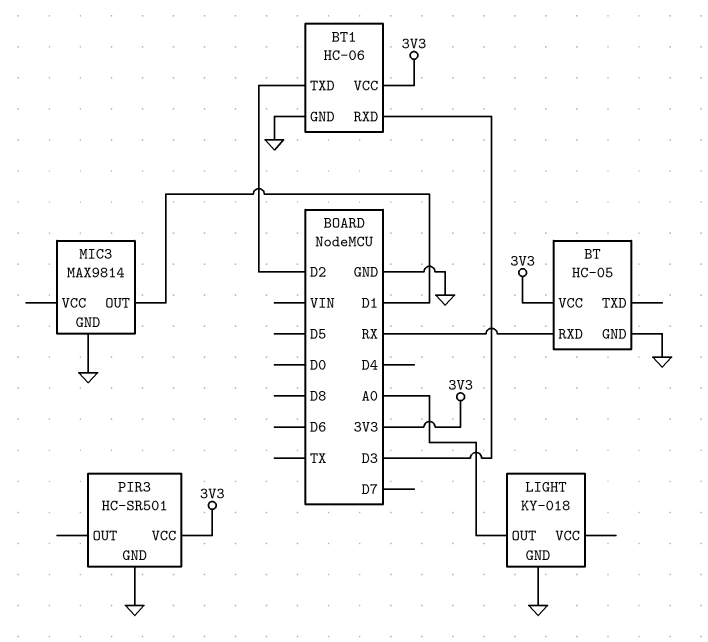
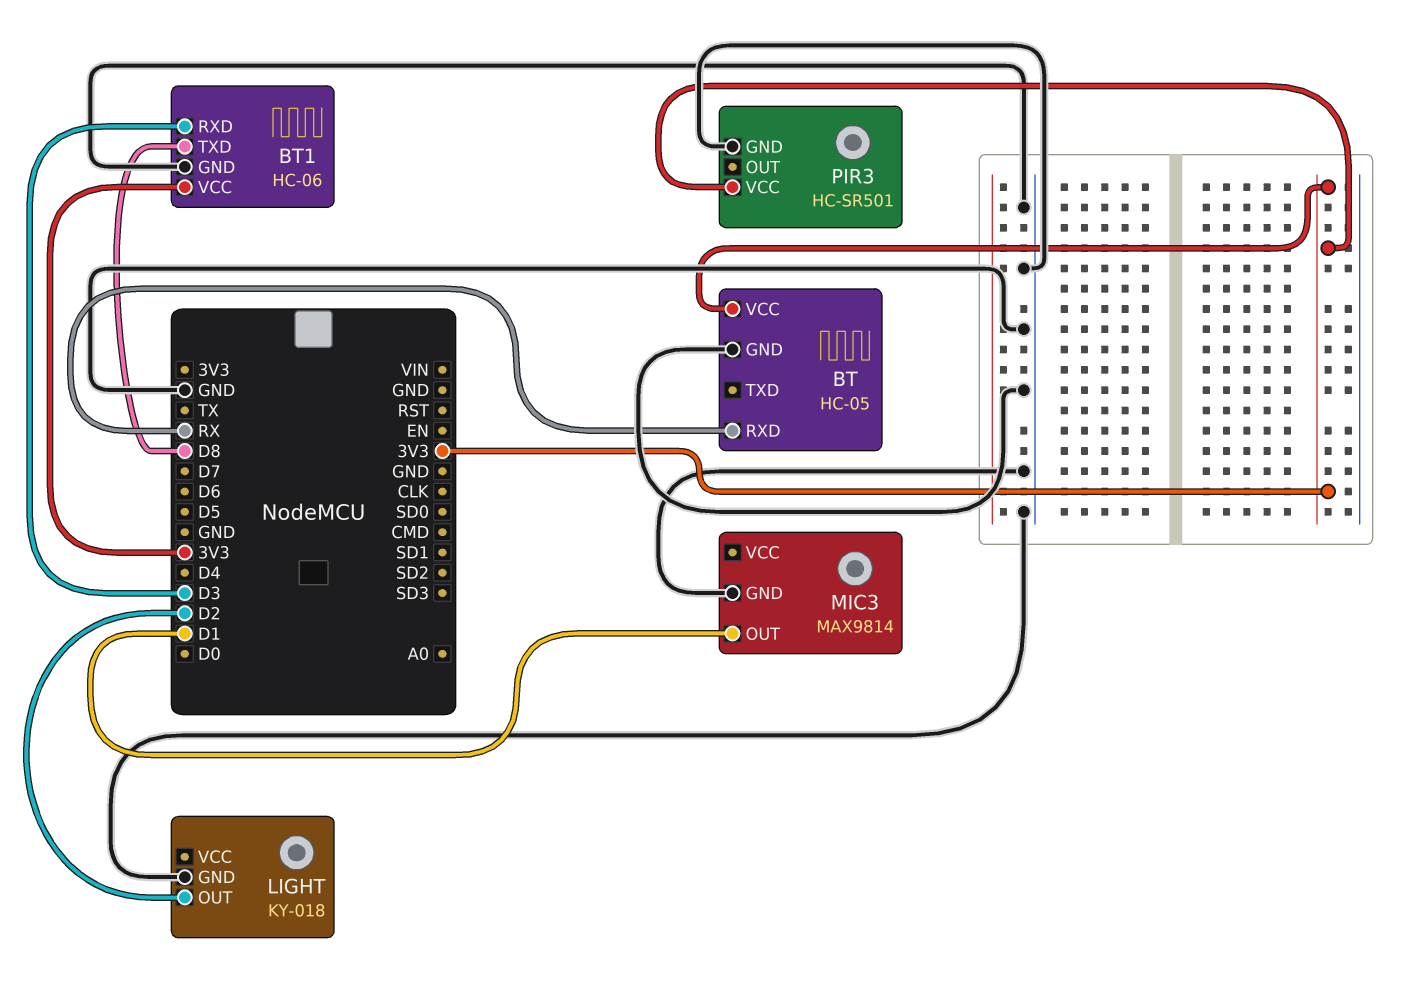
BT1 pin TXD: D2 -> D8
LIGHT pin OUT: A0 -> D2

